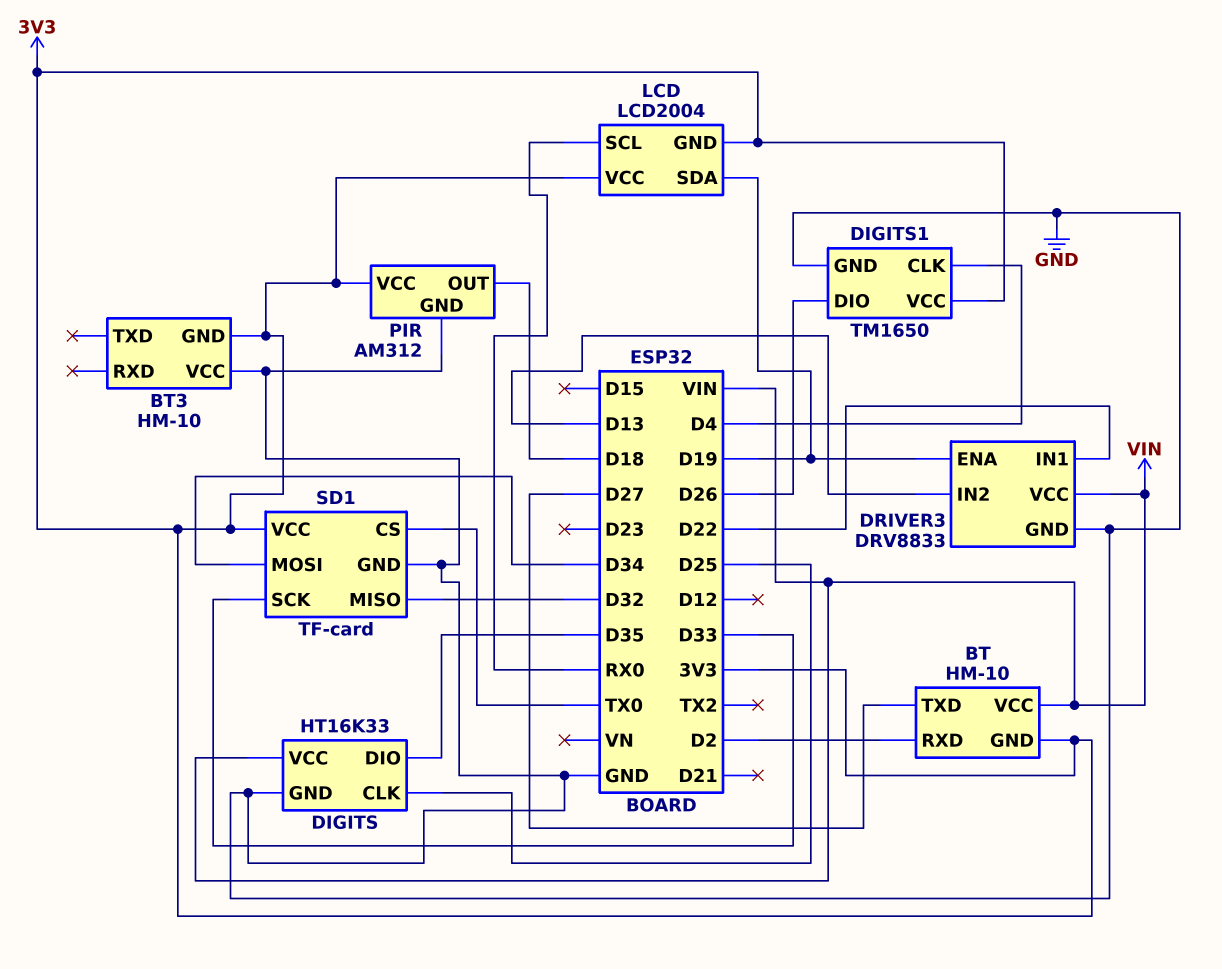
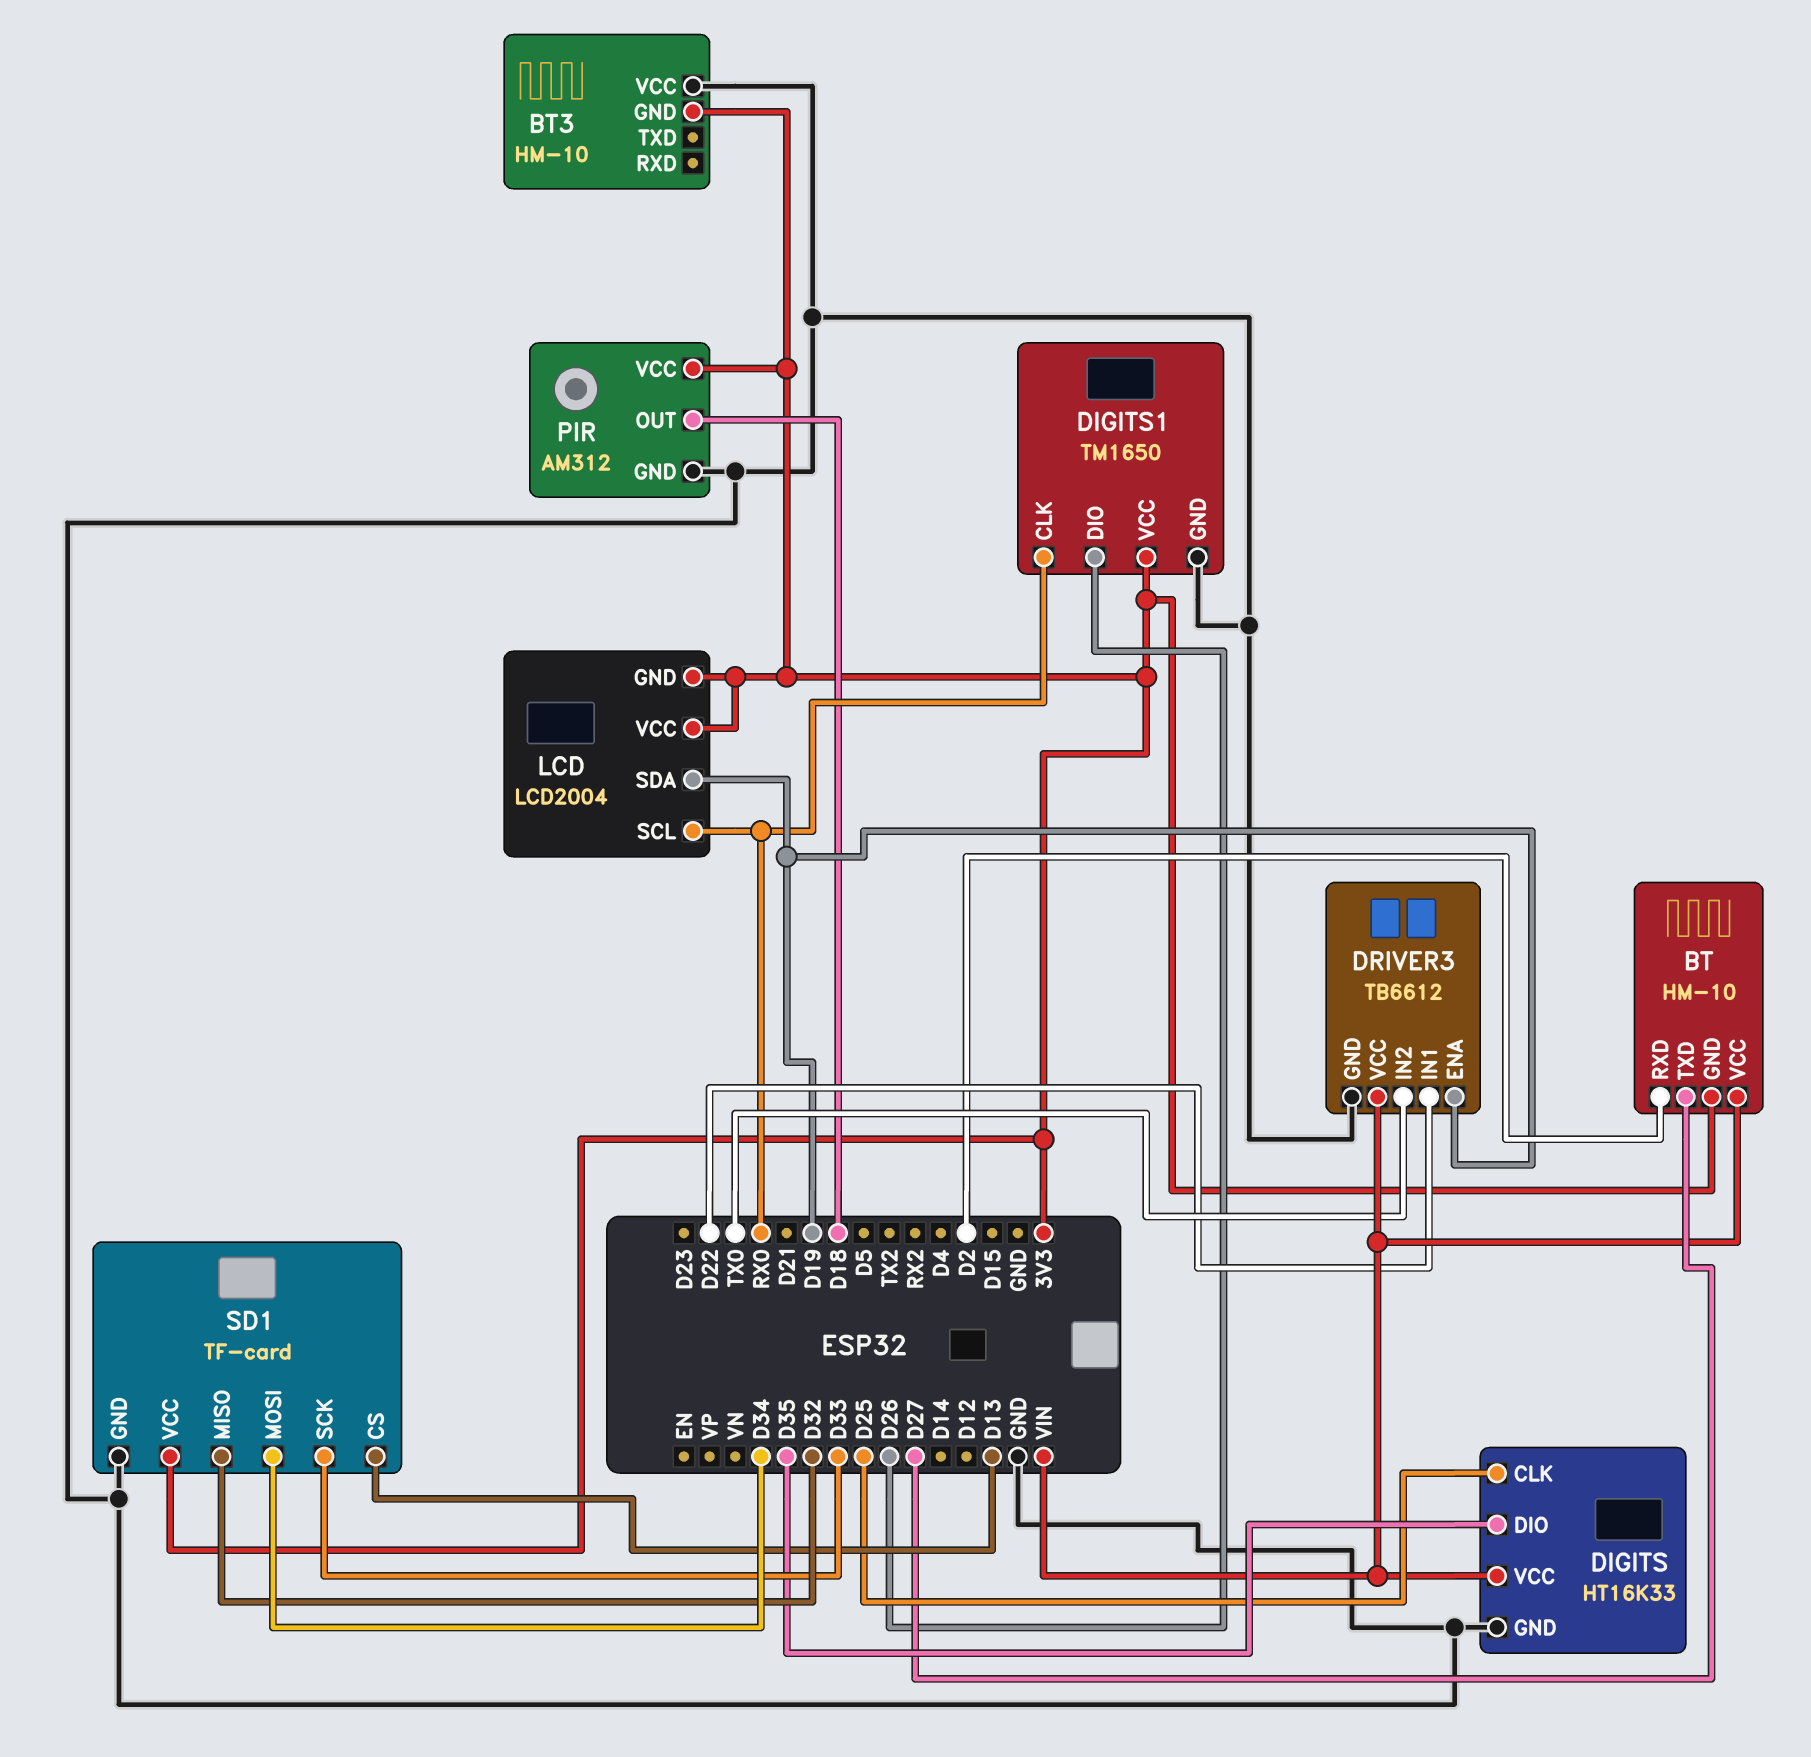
DIGITS1 pin CLK: D4 -> RX0
DRIVER3: DRV8833 -> TB6612
DRIVER3 pin IN2: D13 -> TX0
SD1 pin CS: TX0 -> D13

